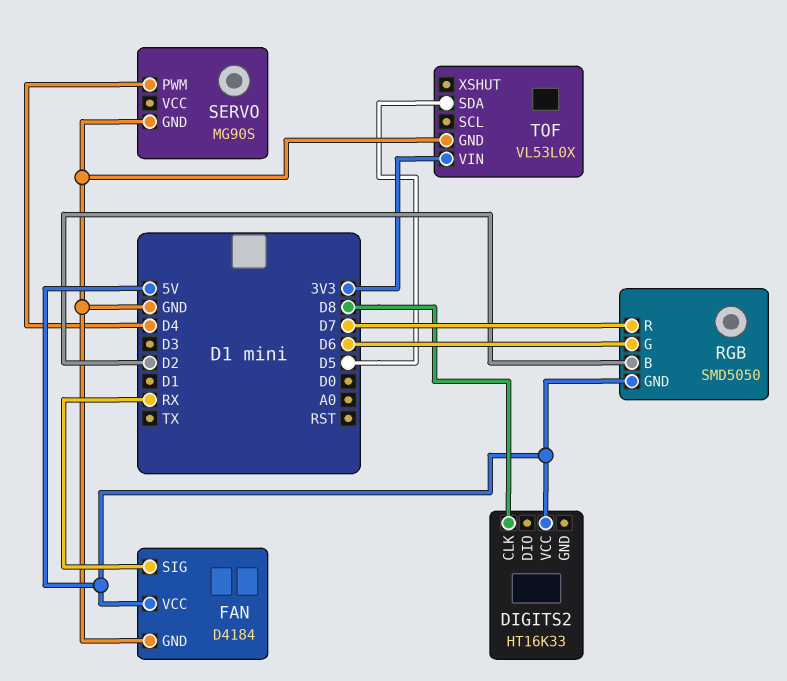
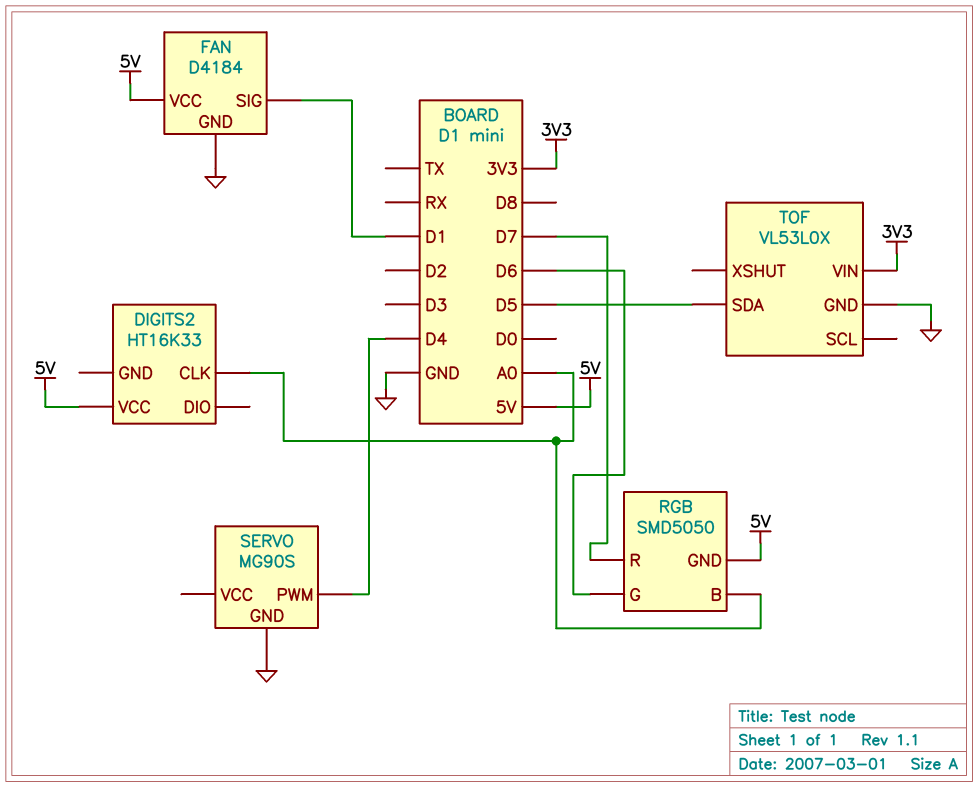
DIGITS2 pin CLK: D8 -> A0
FAN pin SIG: RX -> D1
RGB pin B: D2 -> A0

